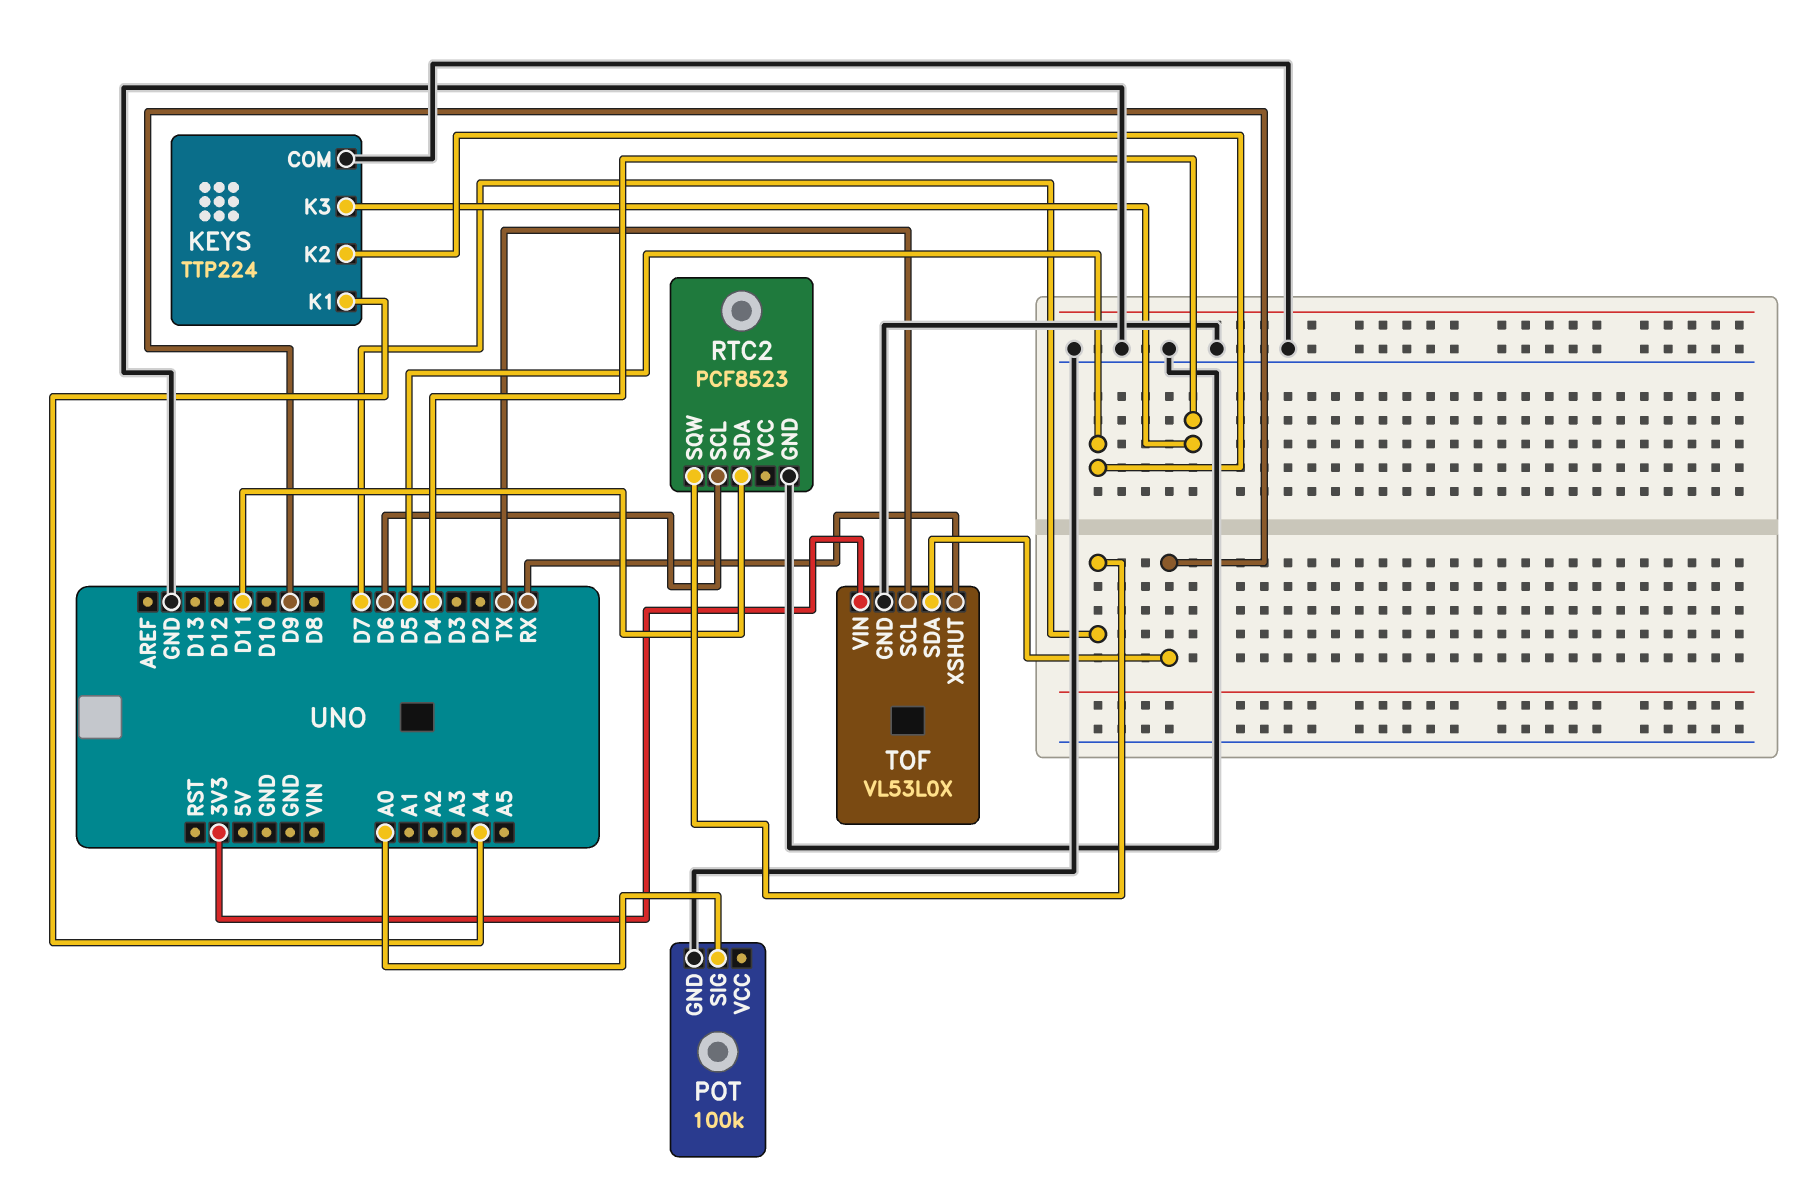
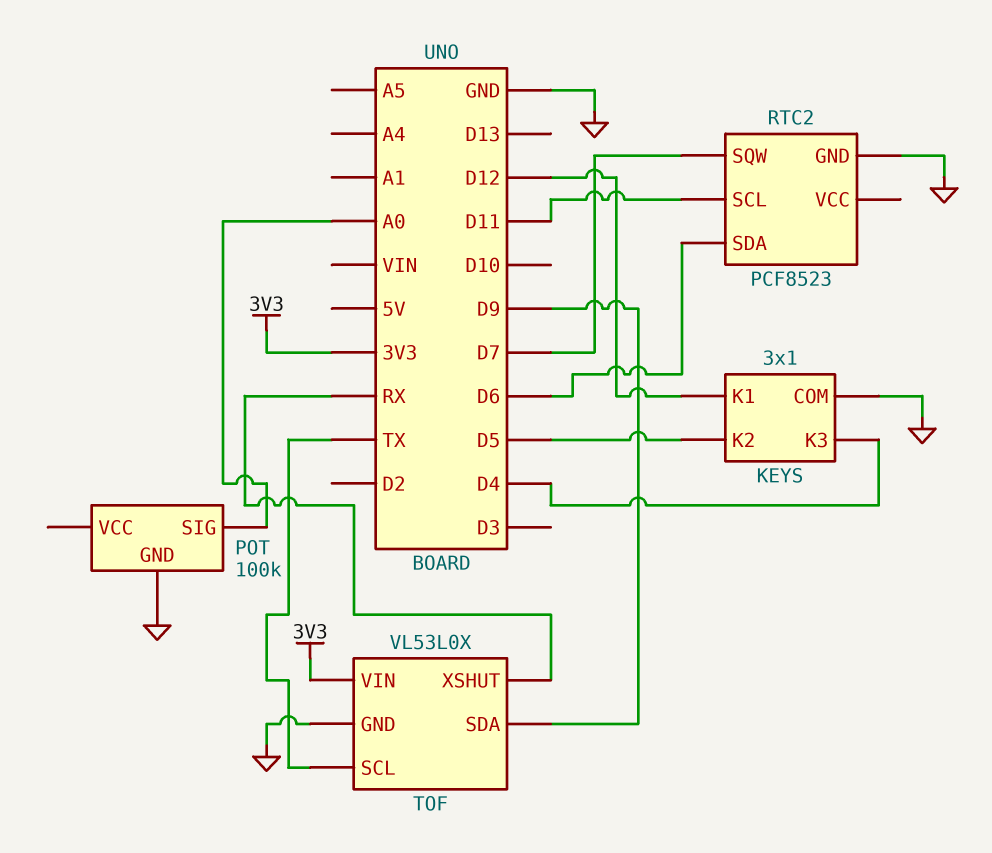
KEYS: TTP224 -> 3x1
KEYS pin K1: A4 -> D12
RTC2 pin SCL: D6 -> D11
RTC2 pin SDA: D11 -> D6

